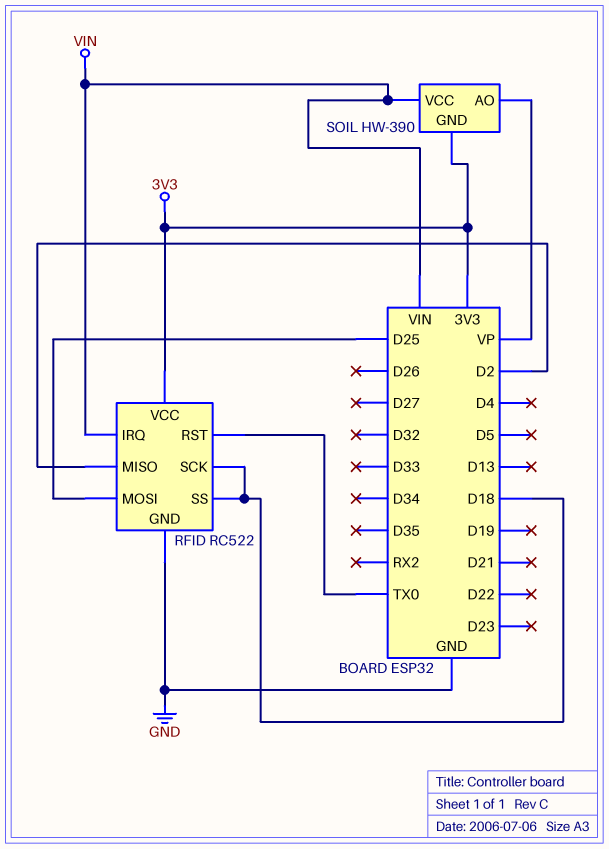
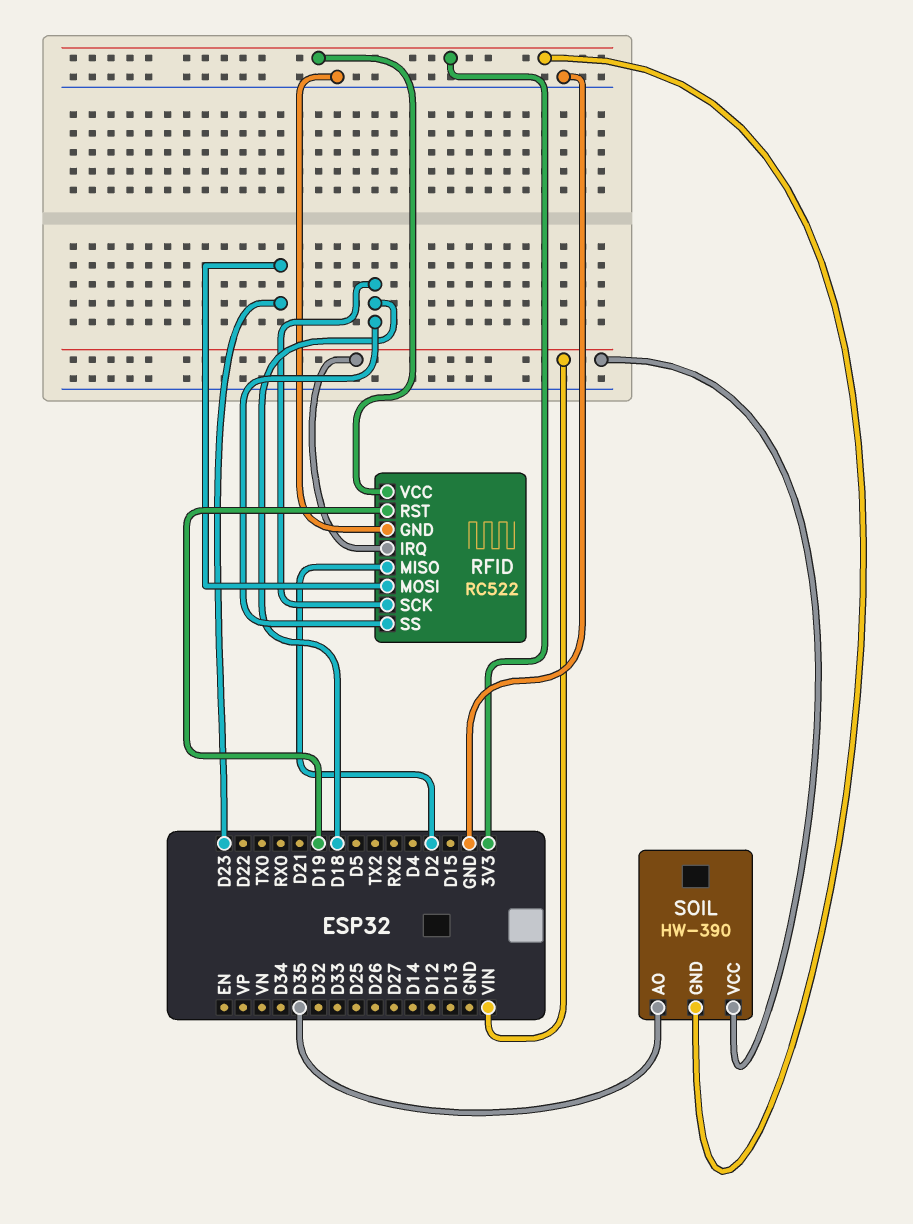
RFID pin MOSI: D25 -> D23
RFID pin RST: TX0 -> D19
SOIL pin AO: VP -> D35

